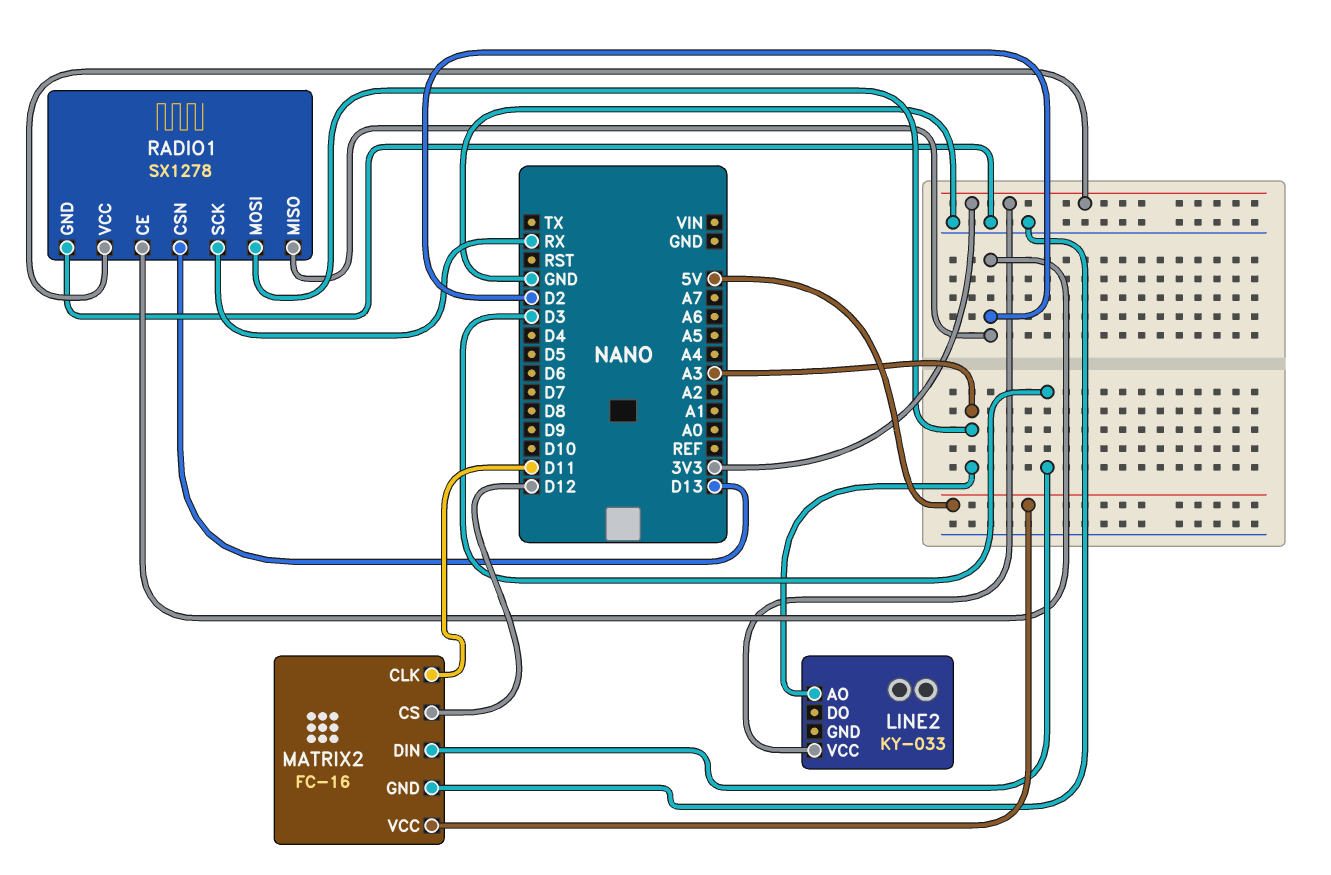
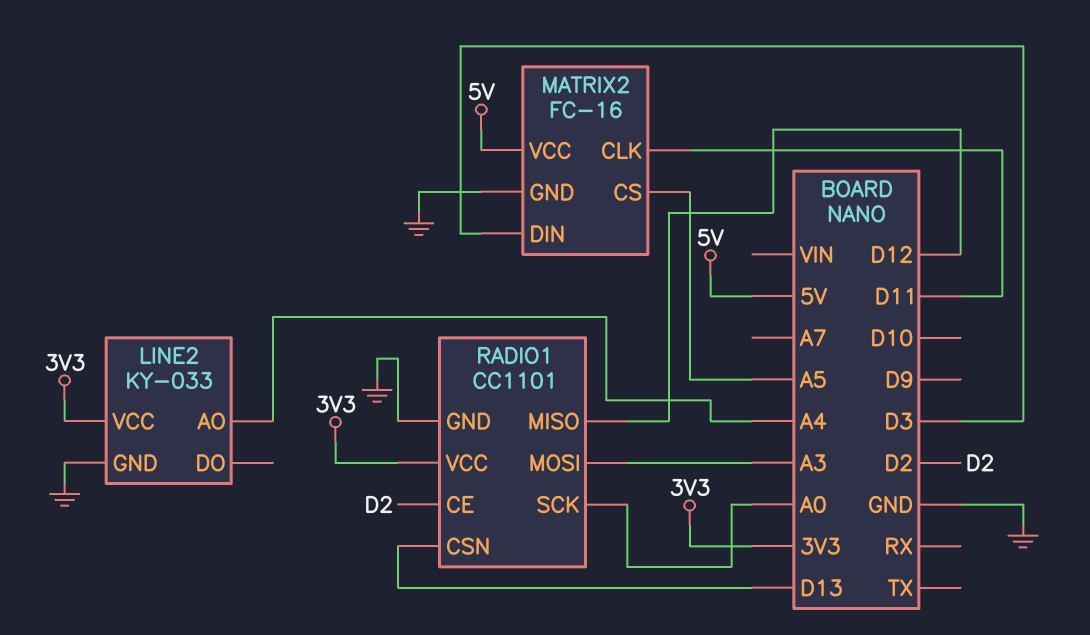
LINE2 pin AO: A3 -> A4
LINE2 pin GND: none -> GND
MATRIX2 pin CS: D12 -> A5
RADIO1: SX1278 -> CC1101
RADIO1 pin MISO: D2 -> D12
RADIO1 pin SCK: RX -> A0

